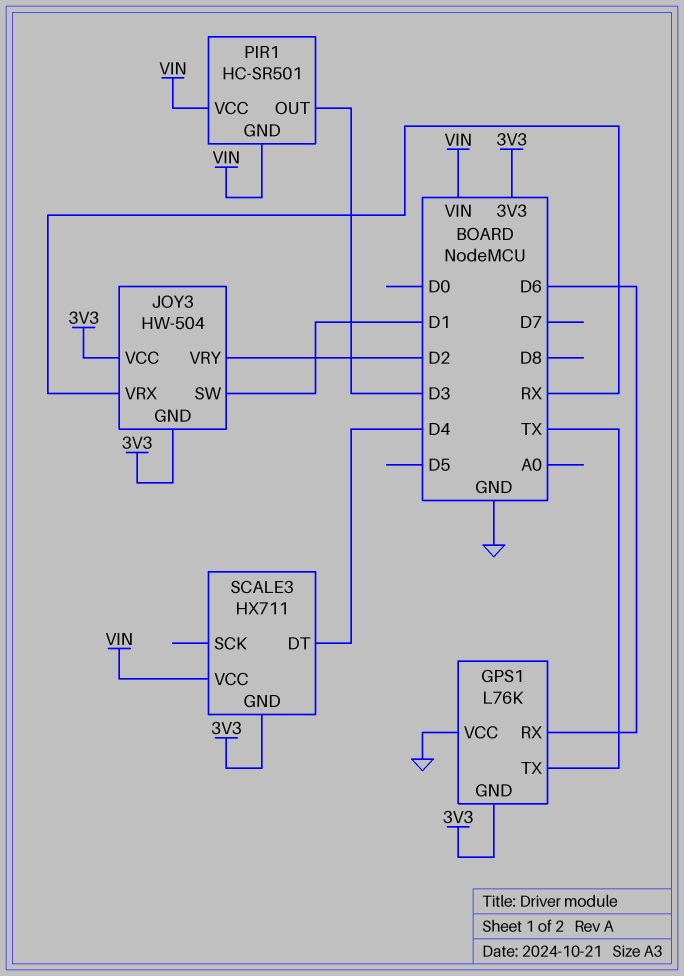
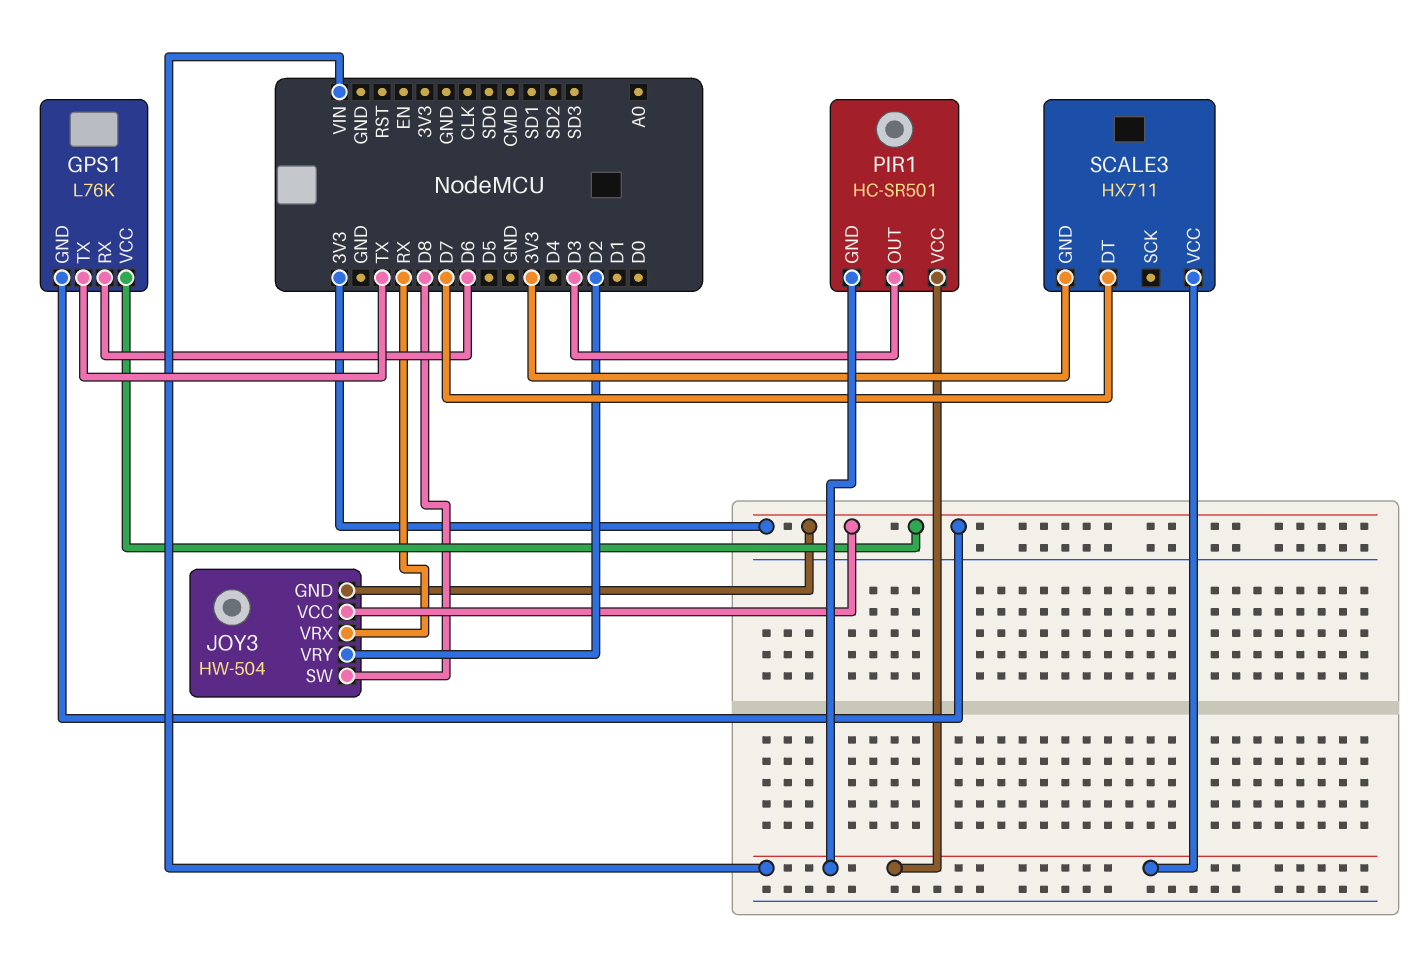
GPS1 pin VCC: GND -> 3V3
JOY3 pin SW: D1 -> D8
SCALE3 pin DT: D4 -> D7

